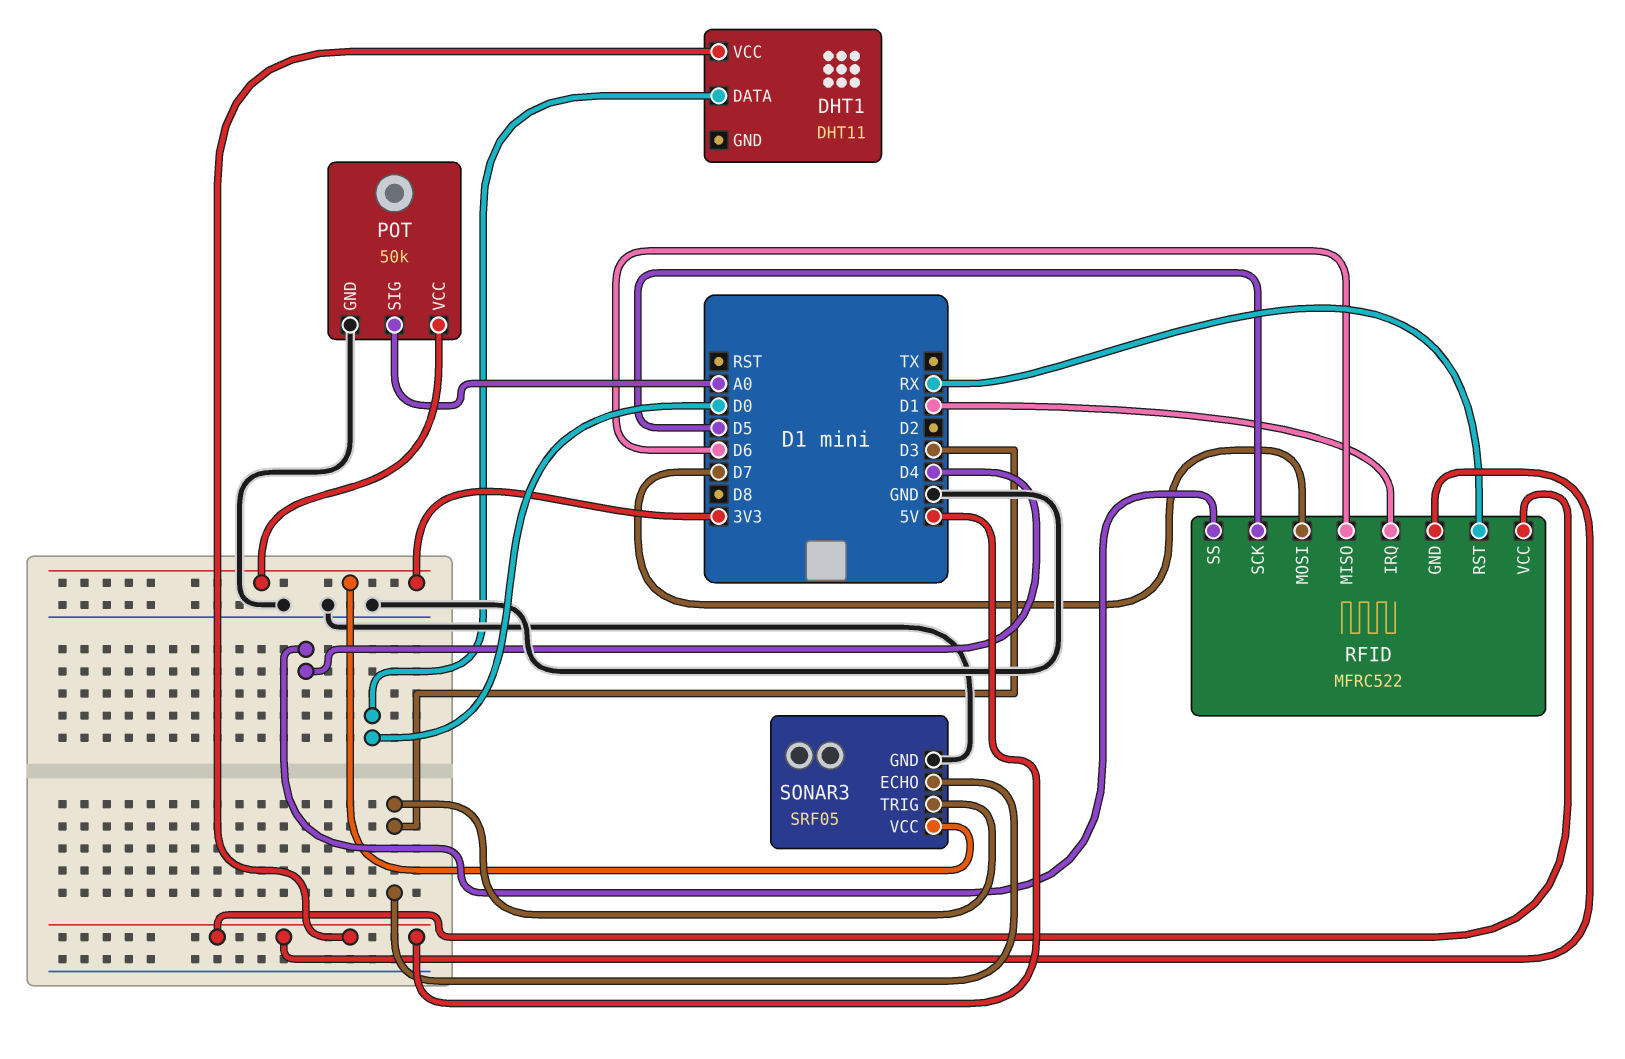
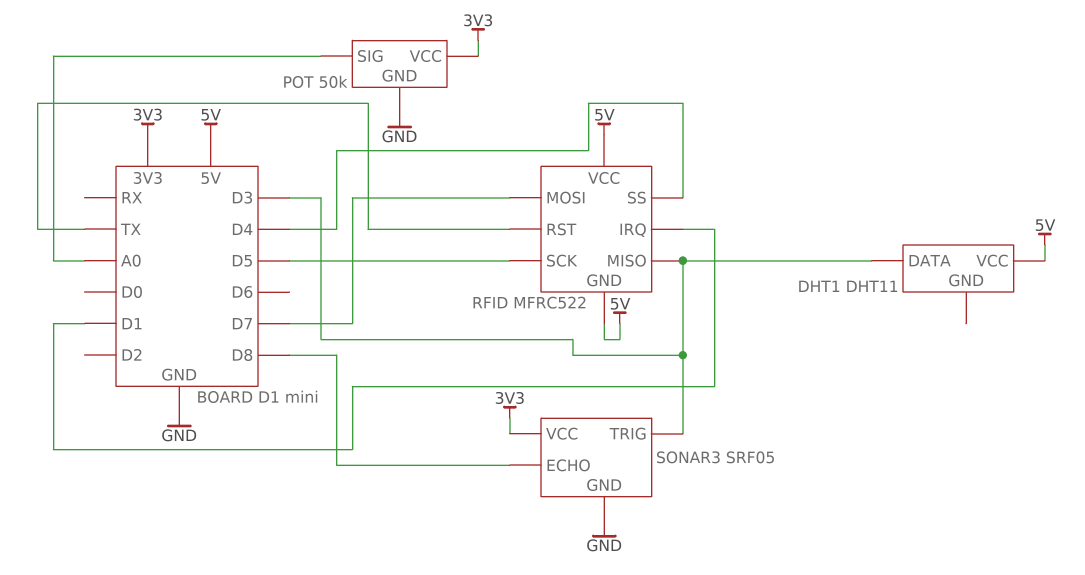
DHT1 pin DATA: D0 -> D3
RFID pin MISO: D6 -> D3
RFID pin RST: RX -> TX
SONAR3 pin ECHO: D3 -> D8

